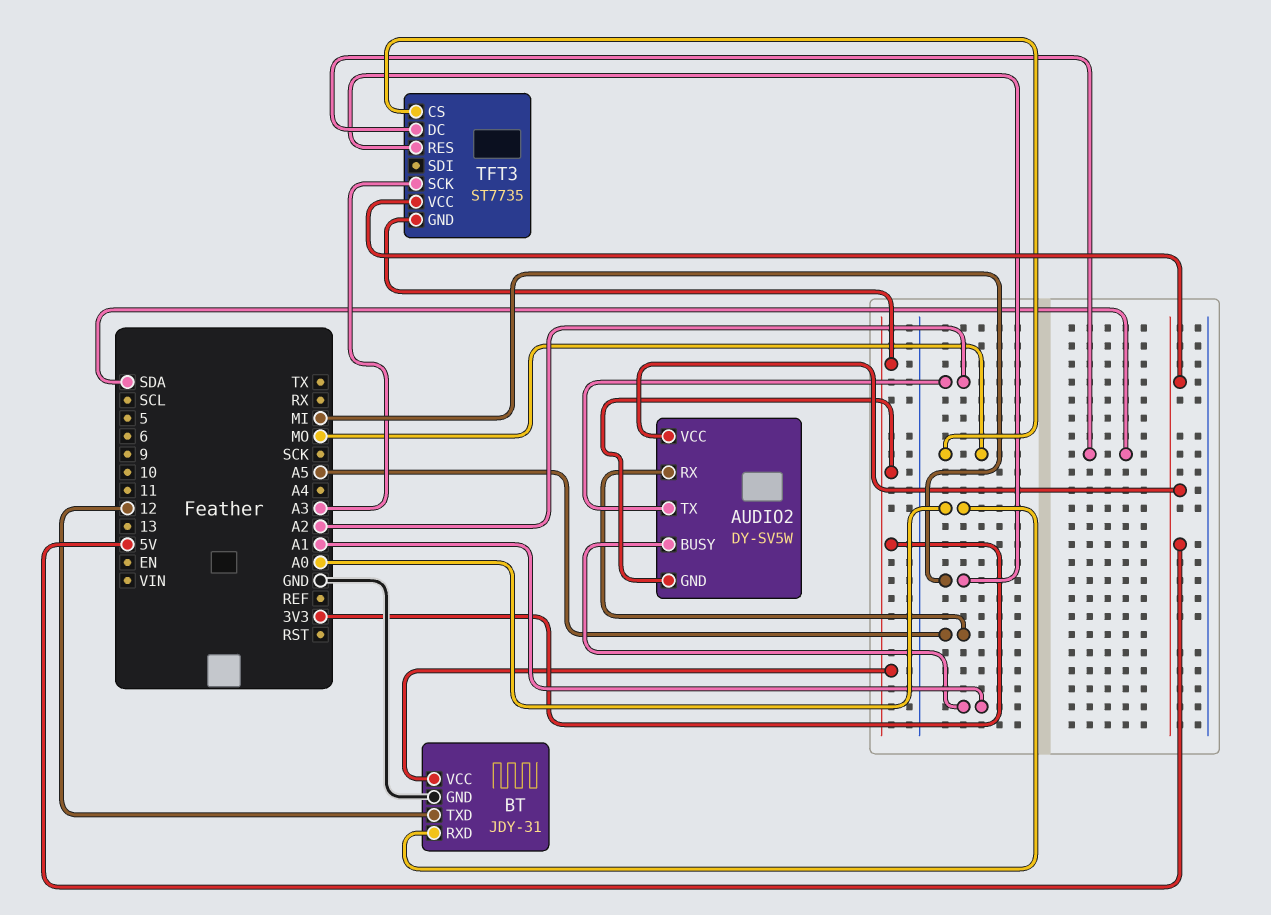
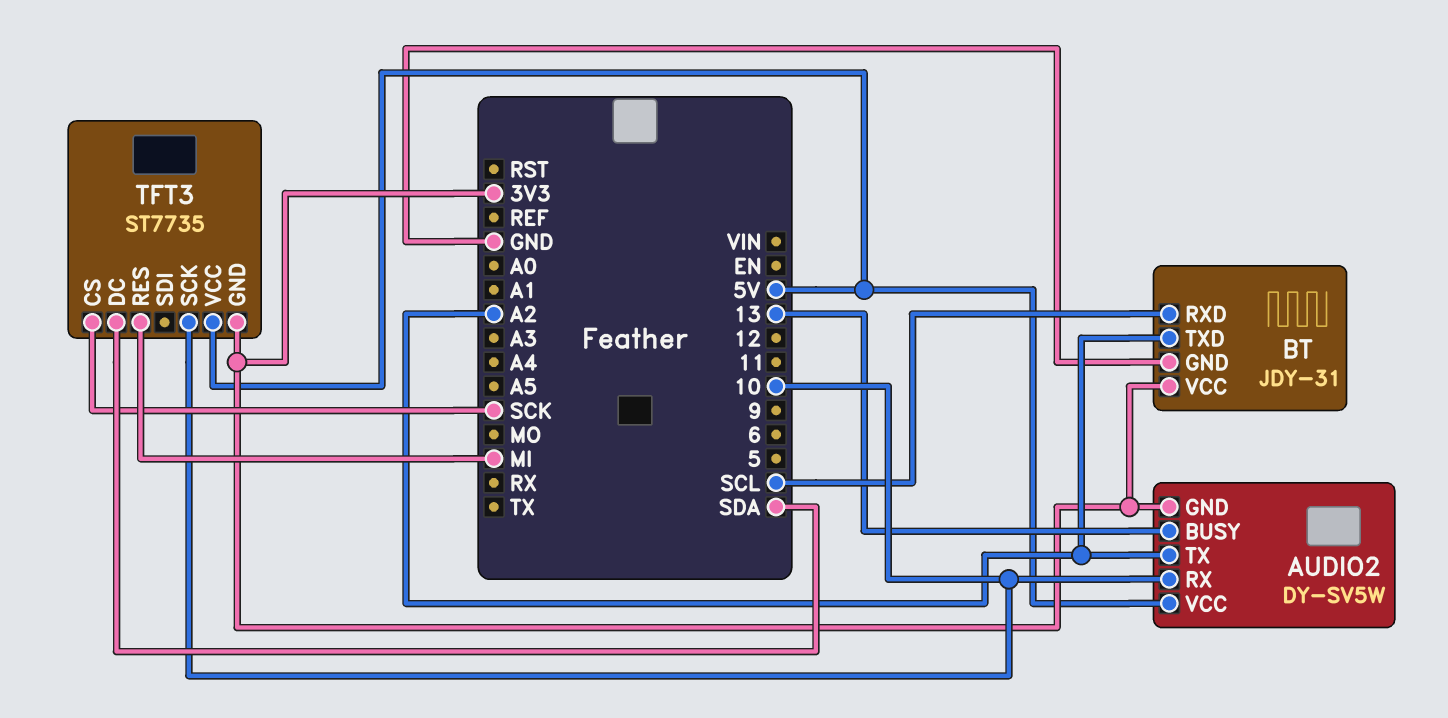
AUDIO2 pin BUSY: A1 -> 13
AUDIO2 pin RX: A5 -> 10
BT pin RXD: A0 -> SCL
BT pin TXD: 12 -> A2
TFT3 pin CS: MO -> SCK
TFT3 pin SCK: A3 -> 10

